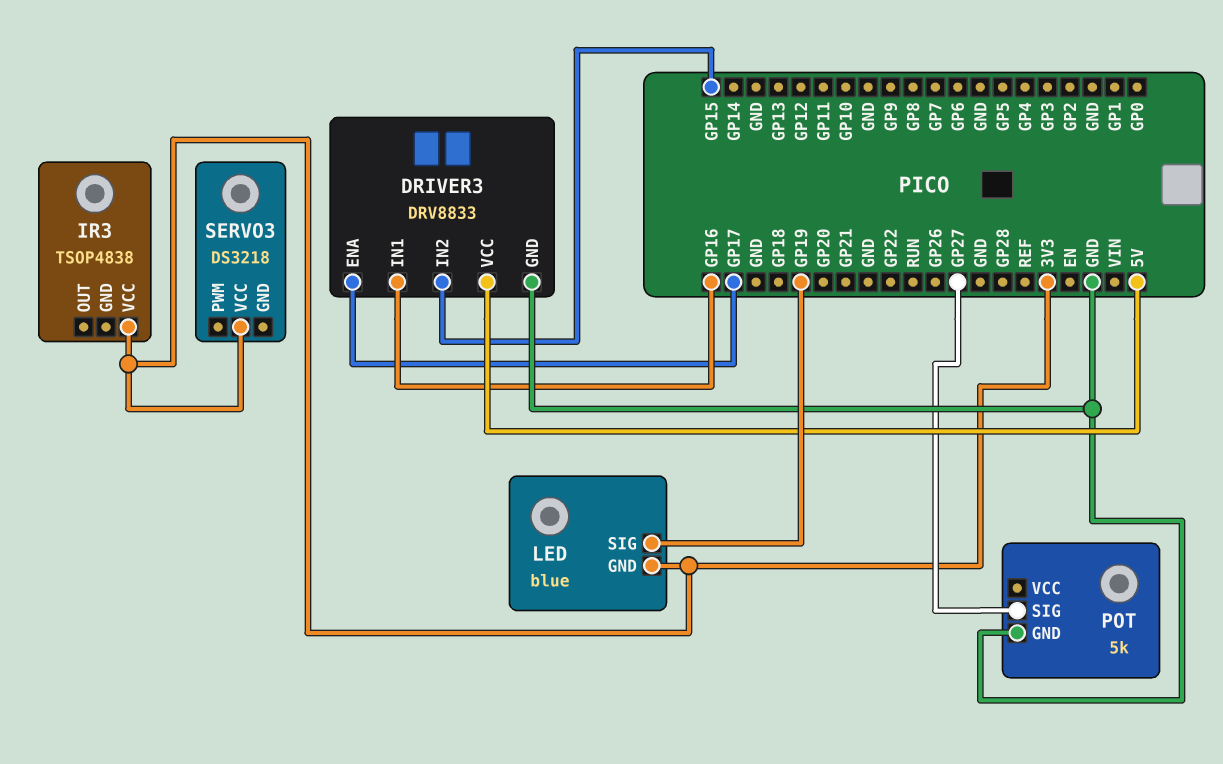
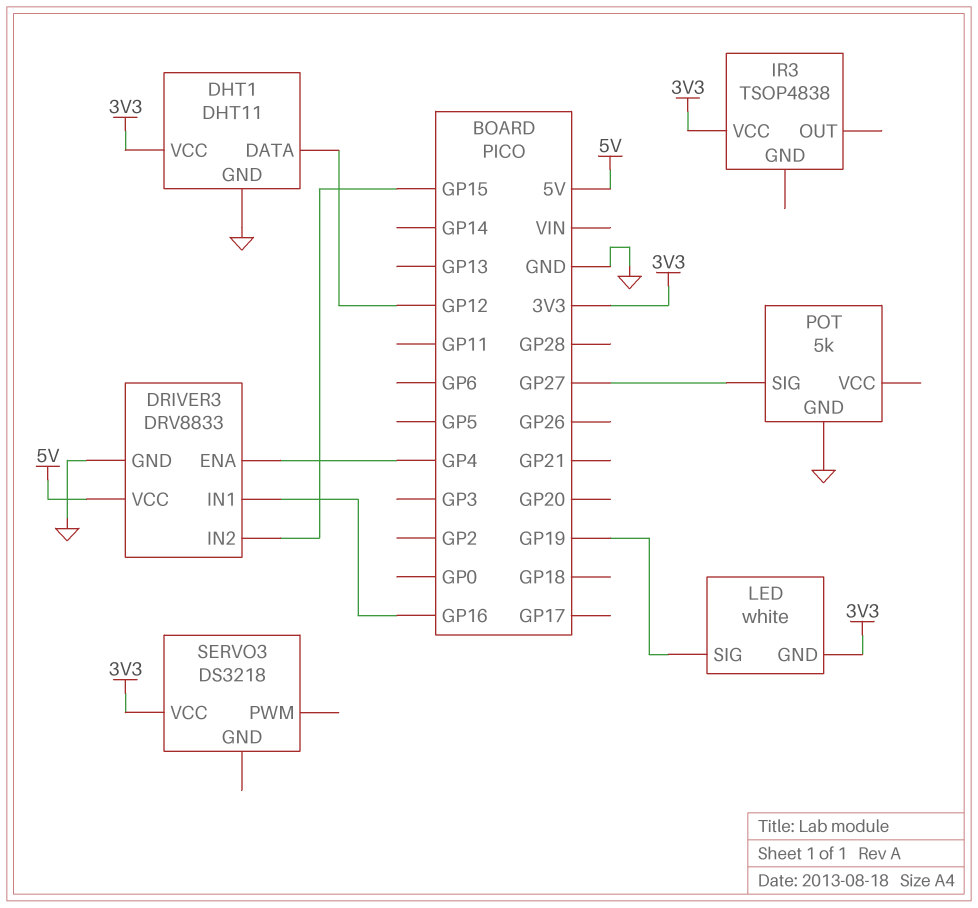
DHT1: none -> DHT11
DHT1 pin DATA: none -> GP12
DHT1 pin GND: none -> GND
DHT1 pin VCC: none -> 3V3
DRIVER3 pin ENA: GP17 -> GP4
LED: blue -> white

